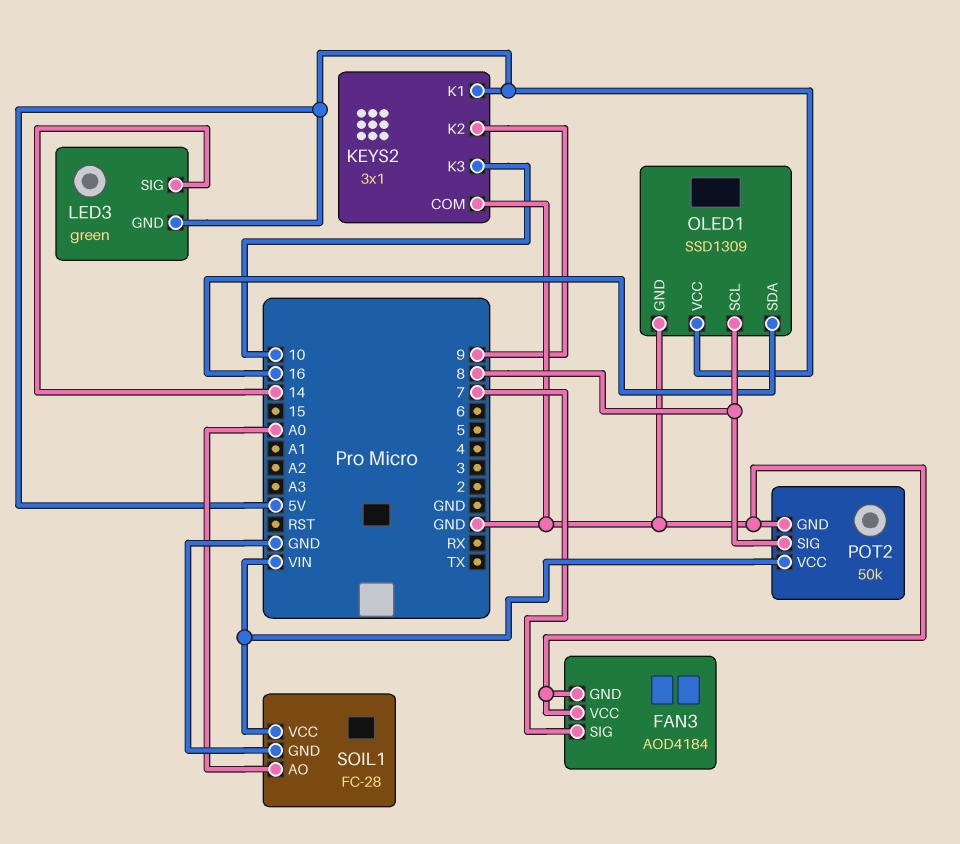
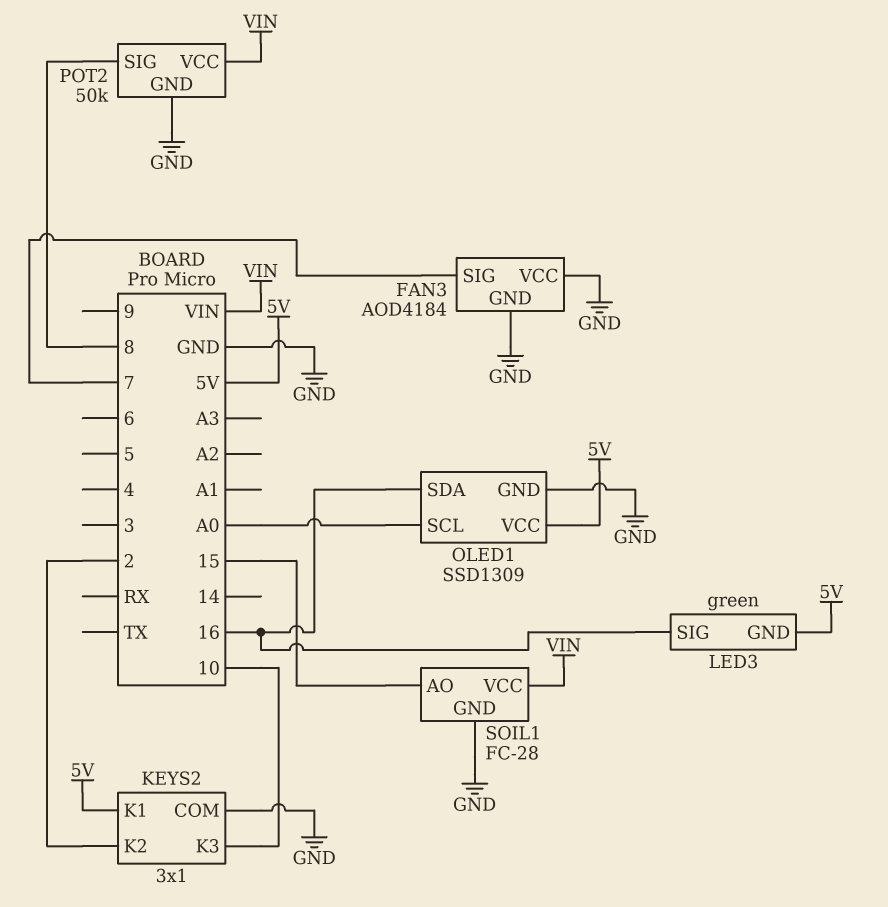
KEYS2 pin K2: 9 -> 2
LED3 pin SIG: 14 -> 16
OLED1 pin SCL: 8 -> A0
SOIL1 pin AO: A0 -> 15

